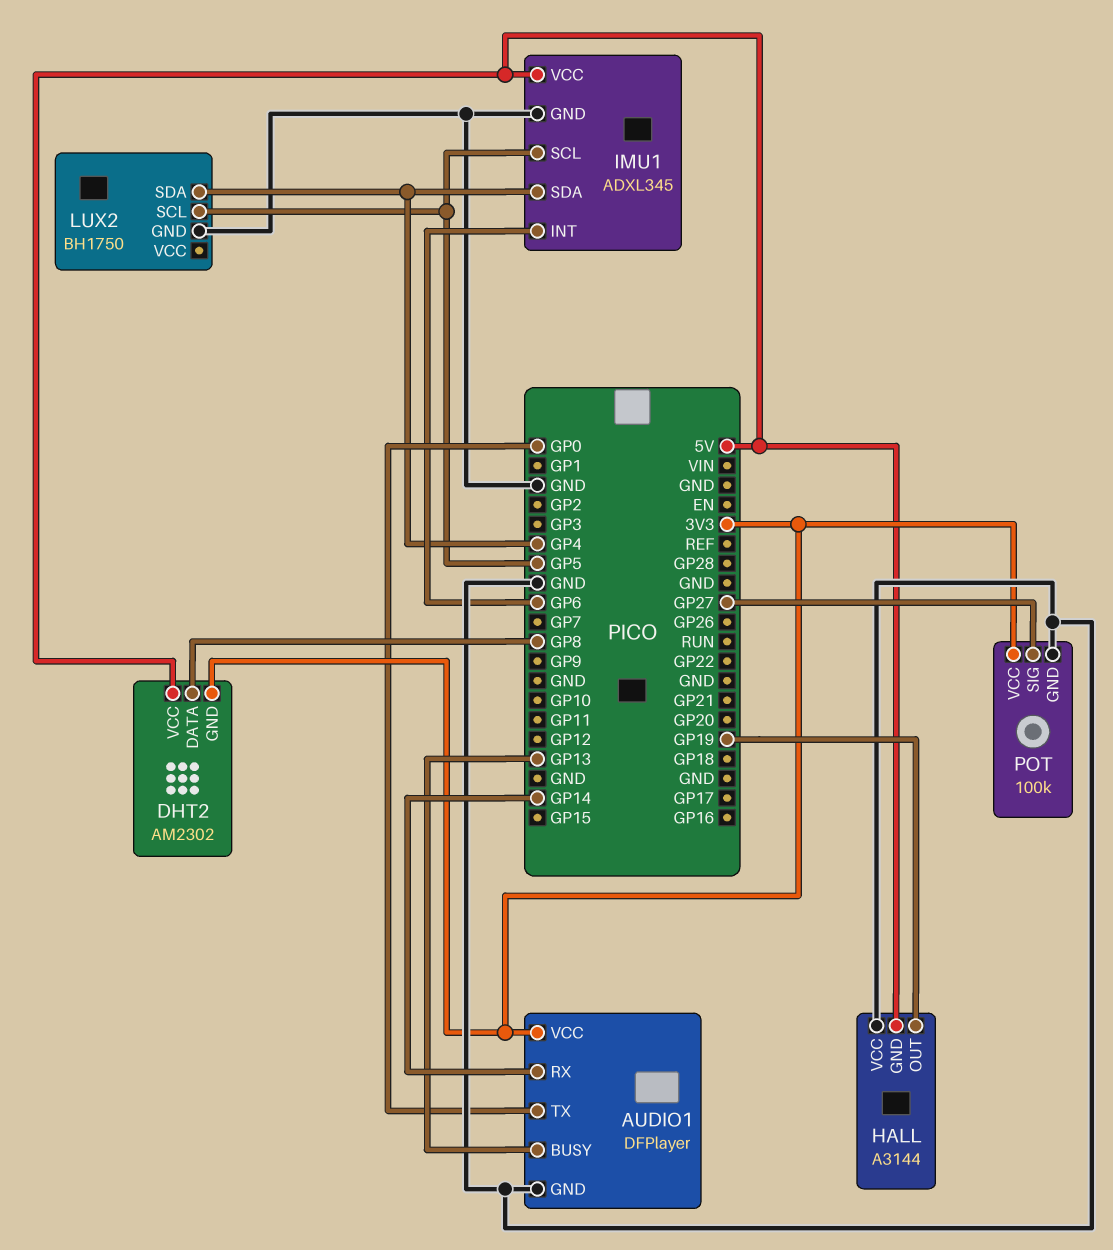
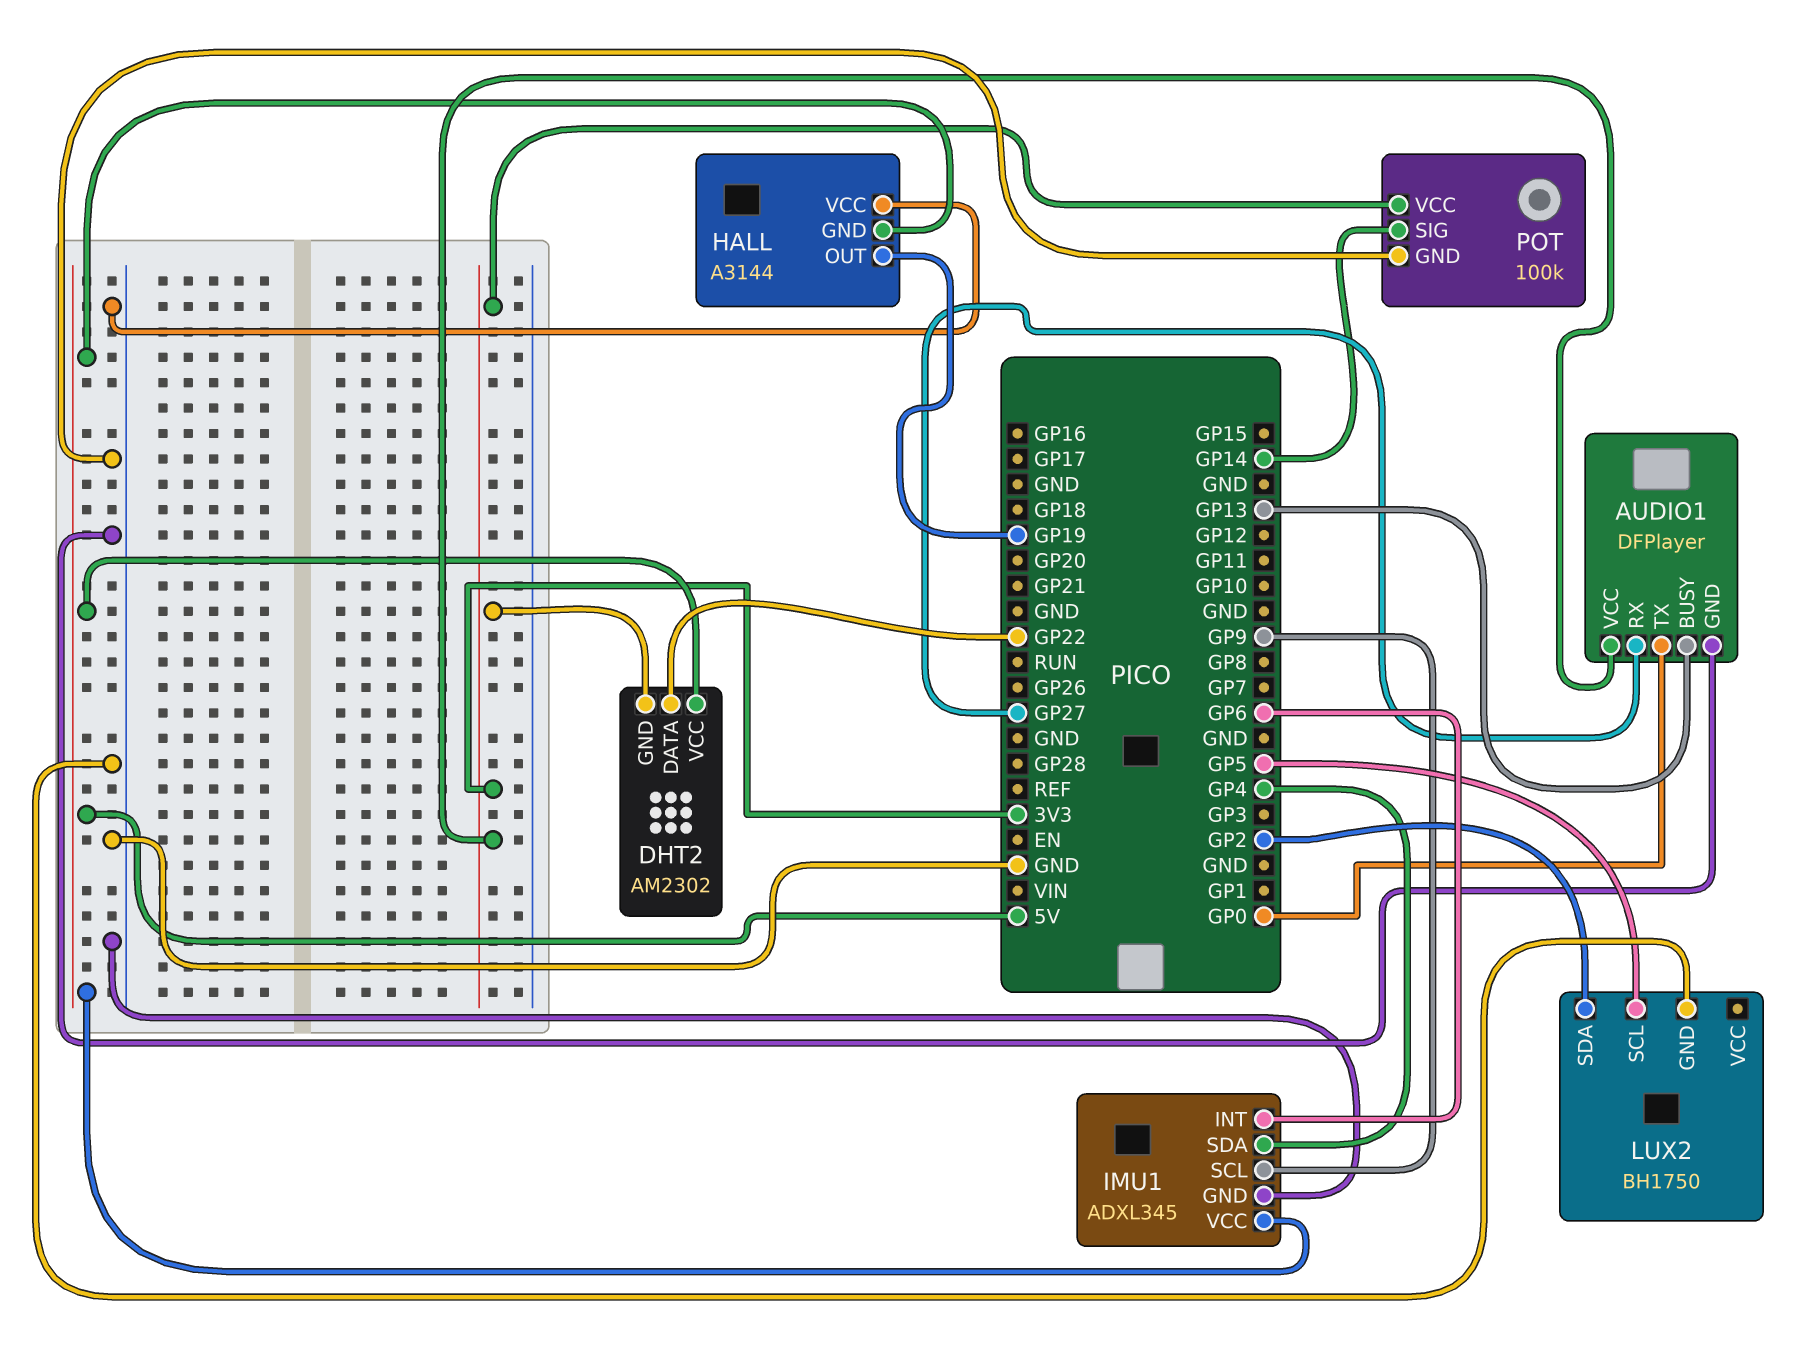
AUDIO1 pin RX: GP14 -> GP27
DHT2 pin DATA: GP8 -> GP22
IMU1 pin SCL: GP5 -> GP9
LUX2 pin SDA: GP4 -> GP2
POT pin SIG: GP27 -> GP14

